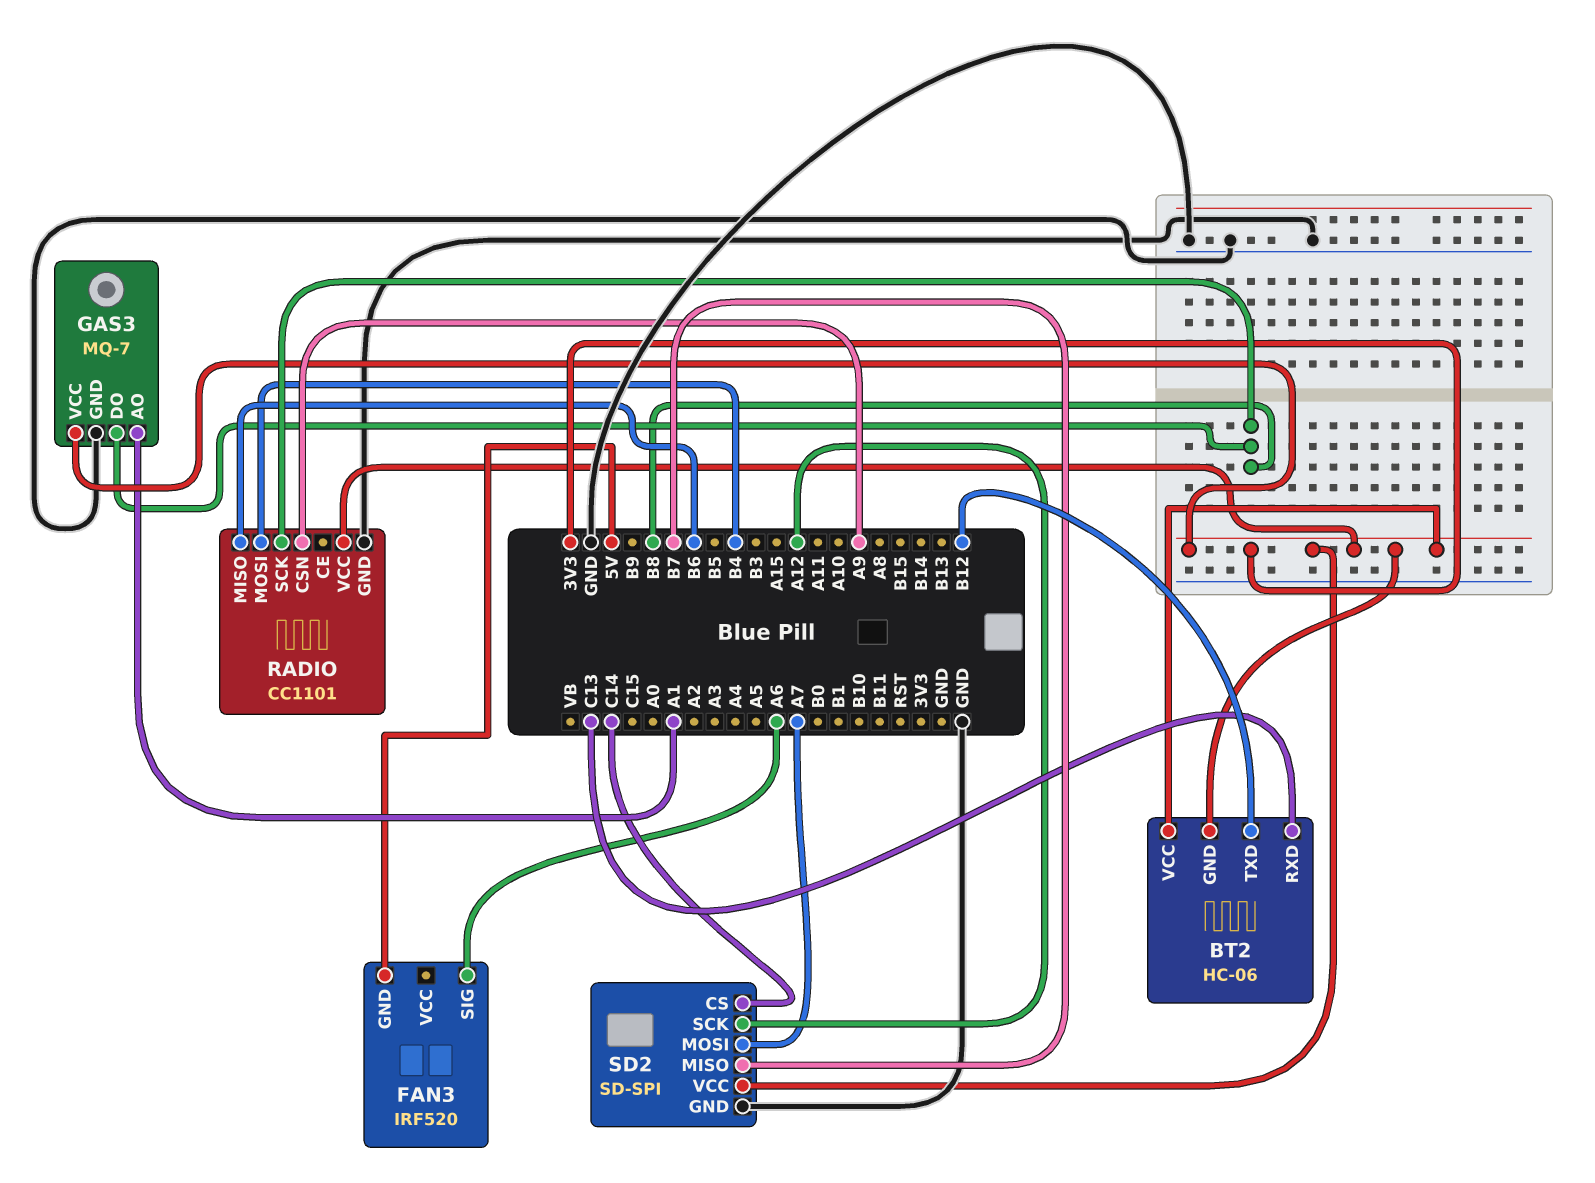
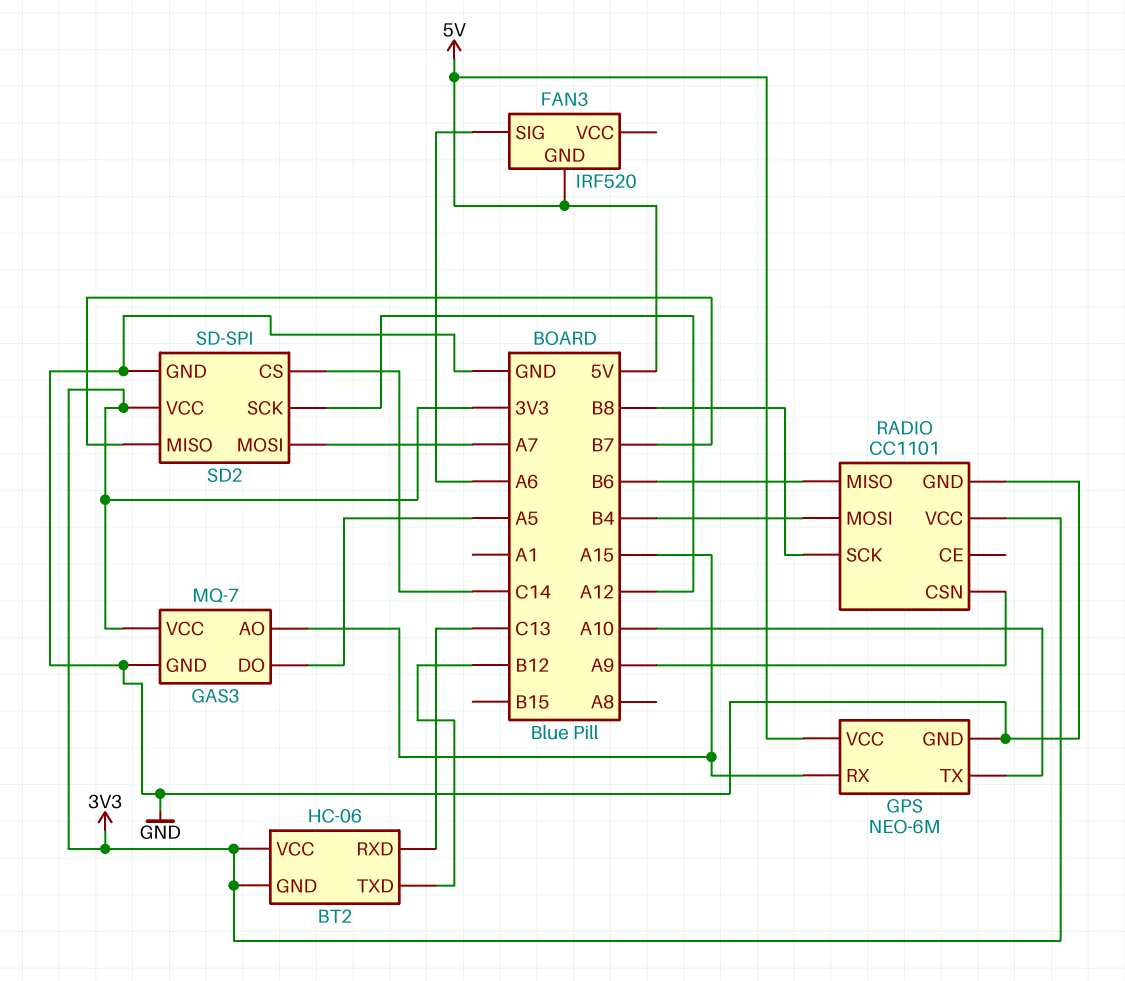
GAS3 pin AO: A1 -> A15
GAS3 pin DO: B8 -> A5
GPS: none -> NEO-6M
GPS pin GND: none -> GND
GPS pin RX: none -> A15
GPS pin TX: none -> A10
GPS pin VCC: none -> 5V

